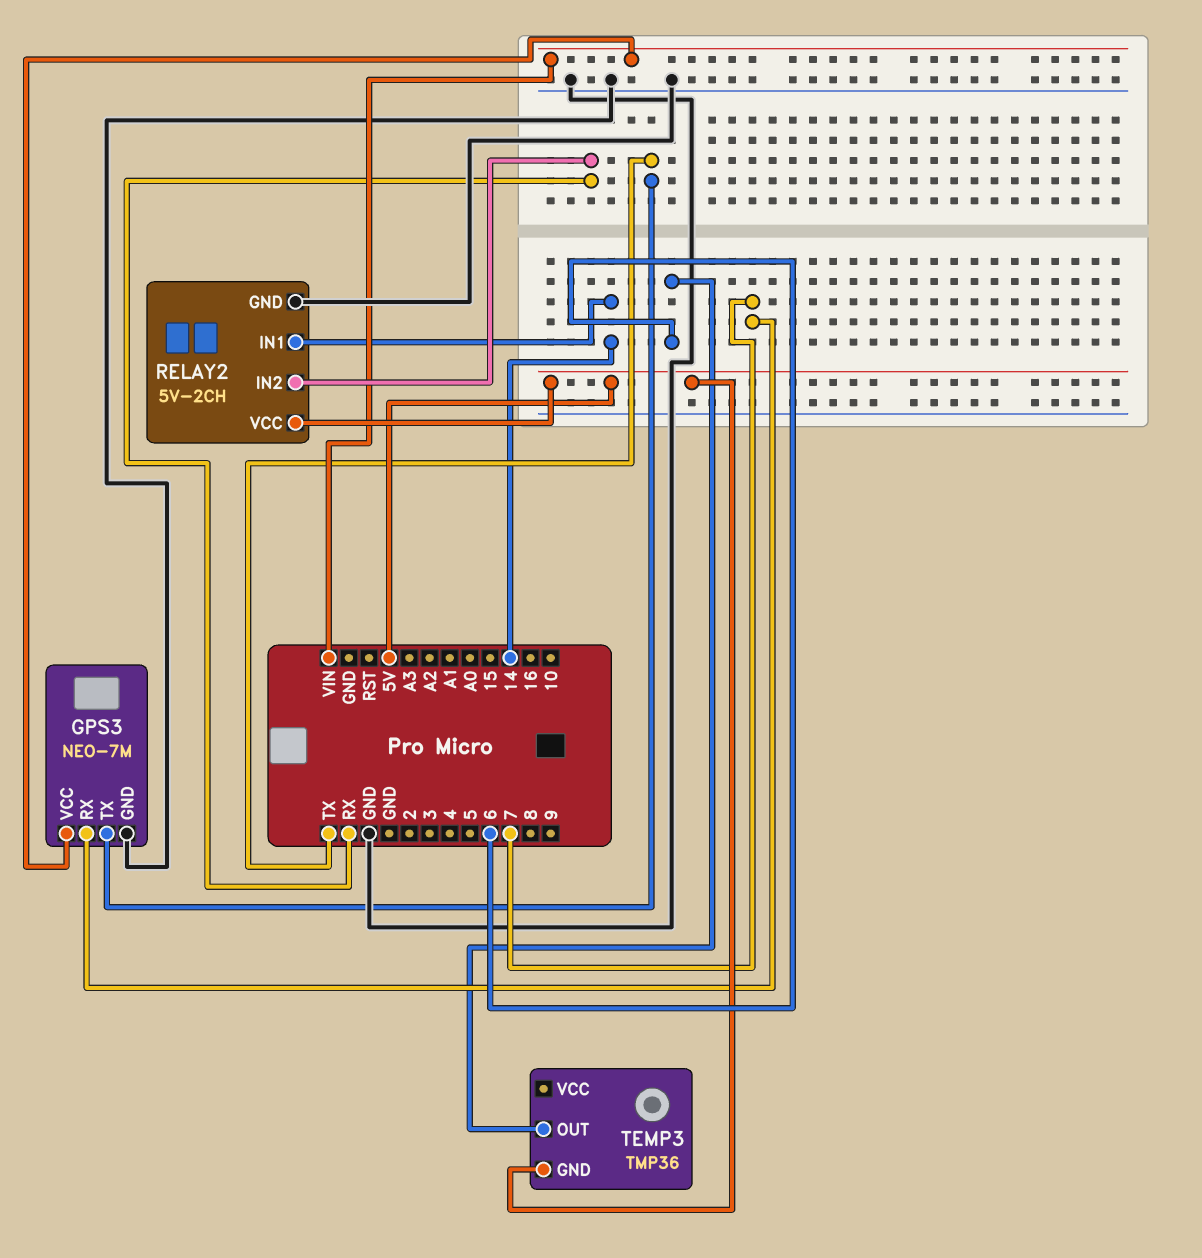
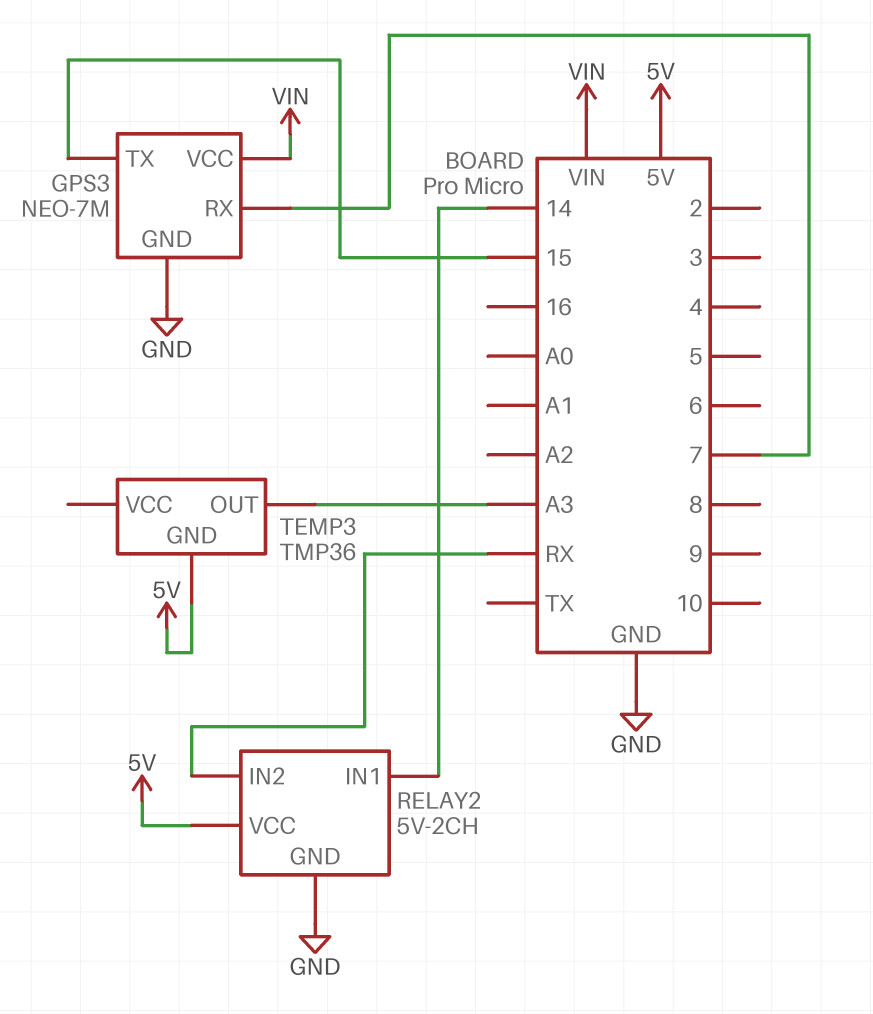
GPS3 pin TX: TX -> 15
TEMP3 pin OUT: 6 -> A3

